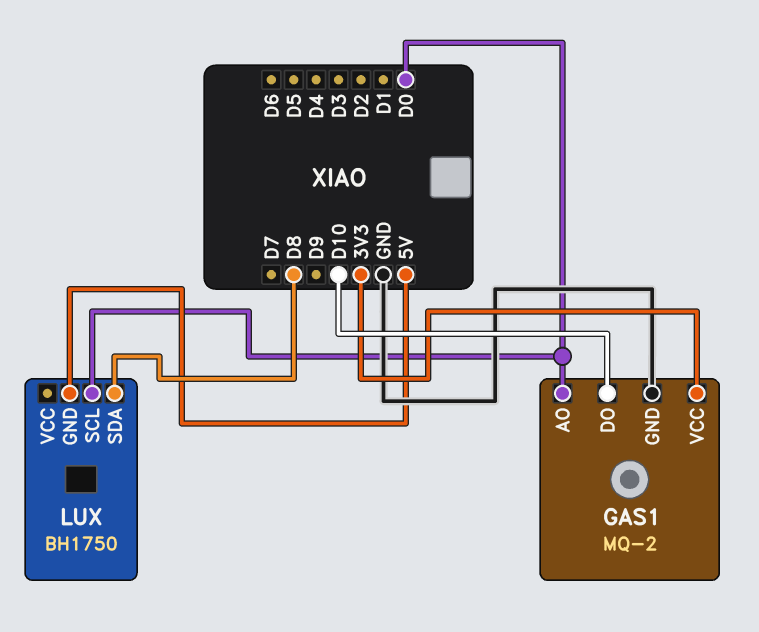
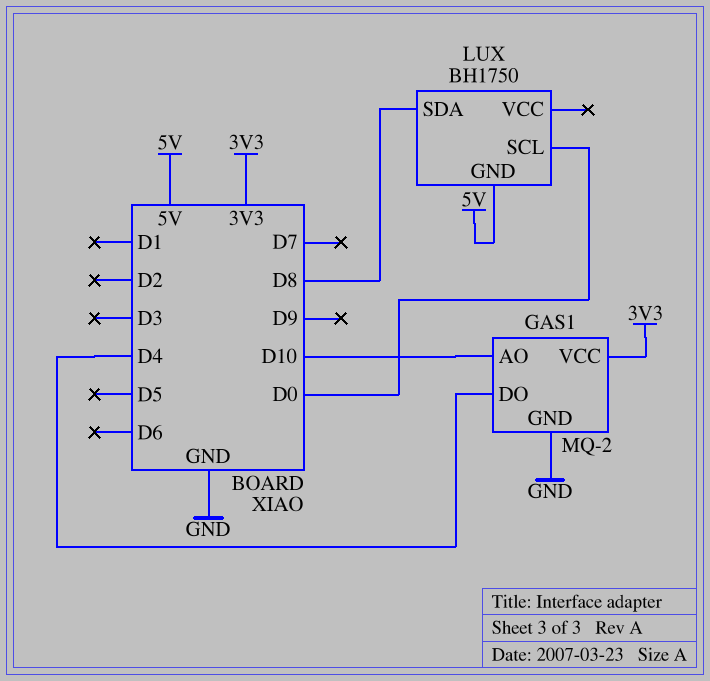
GAS1 pin AO: D0 -> D10
GAS1 pin DO: D10 -> D4

